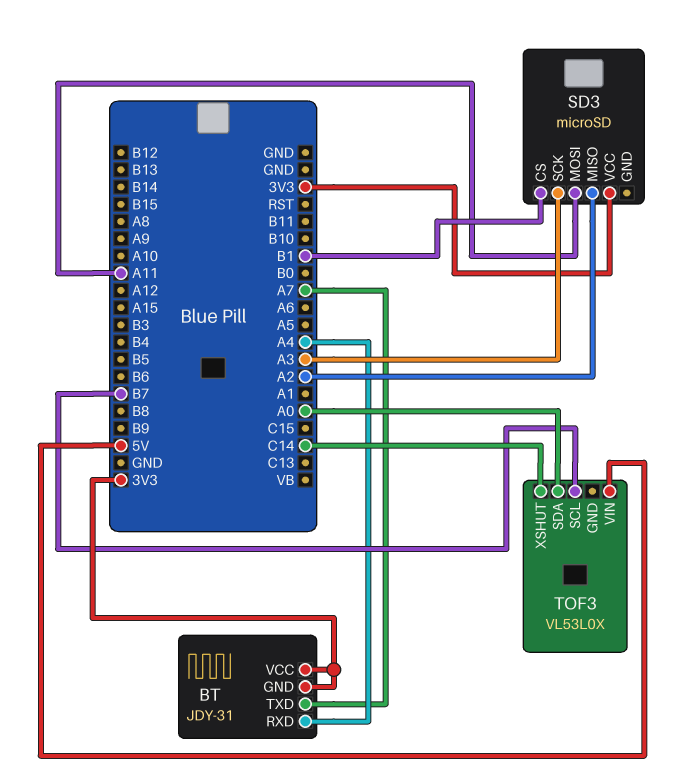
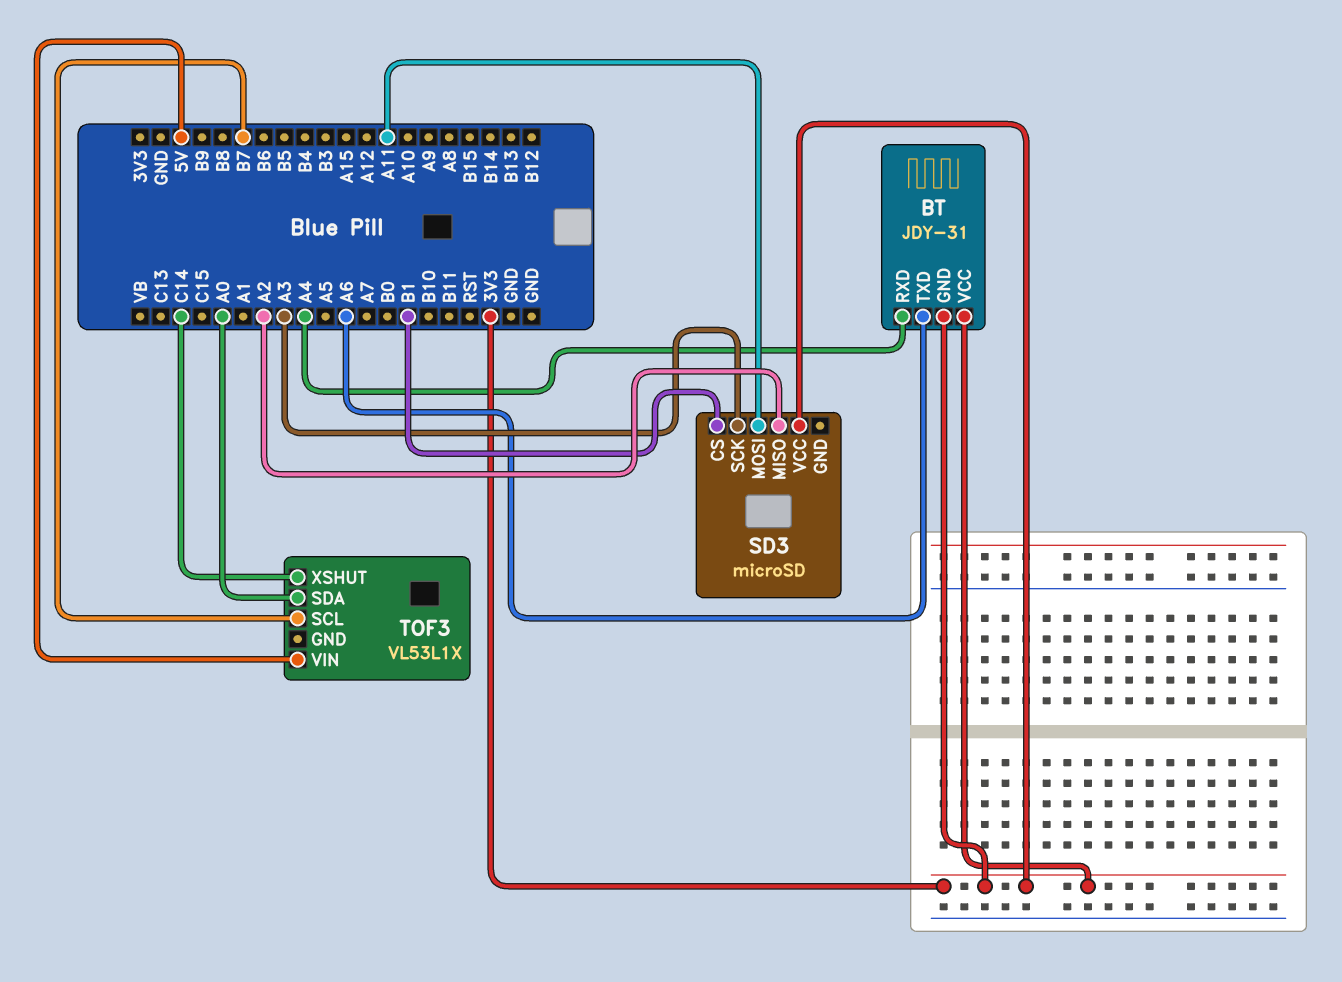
BT pin TXD: A7 -> A6
TOF3: VL53L0X -> VL53L1X

